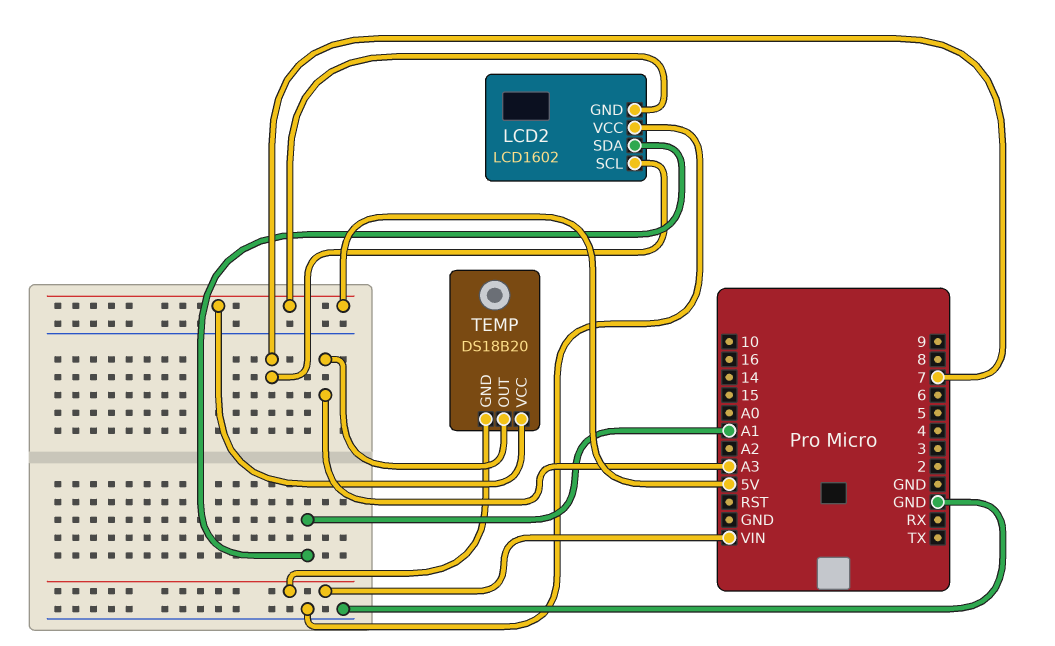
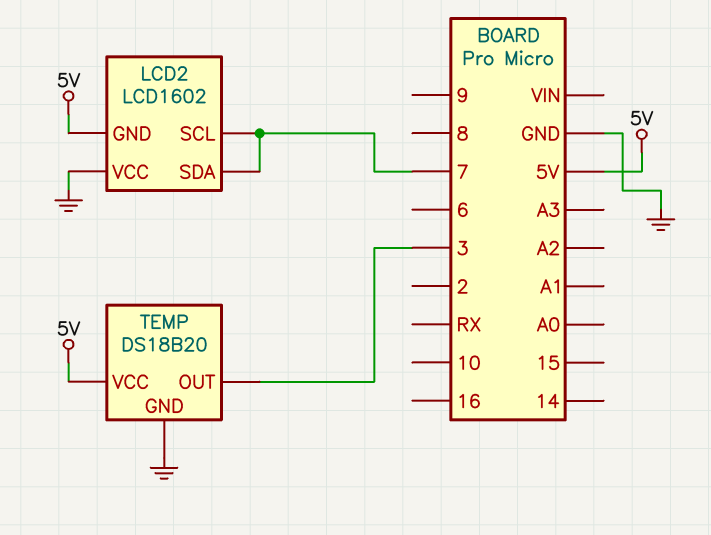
LCD2 pin SDA: A1 -> 7
TEMP pin GND: VIN -> GND
TEMP pin OUT: A3 -> 3

